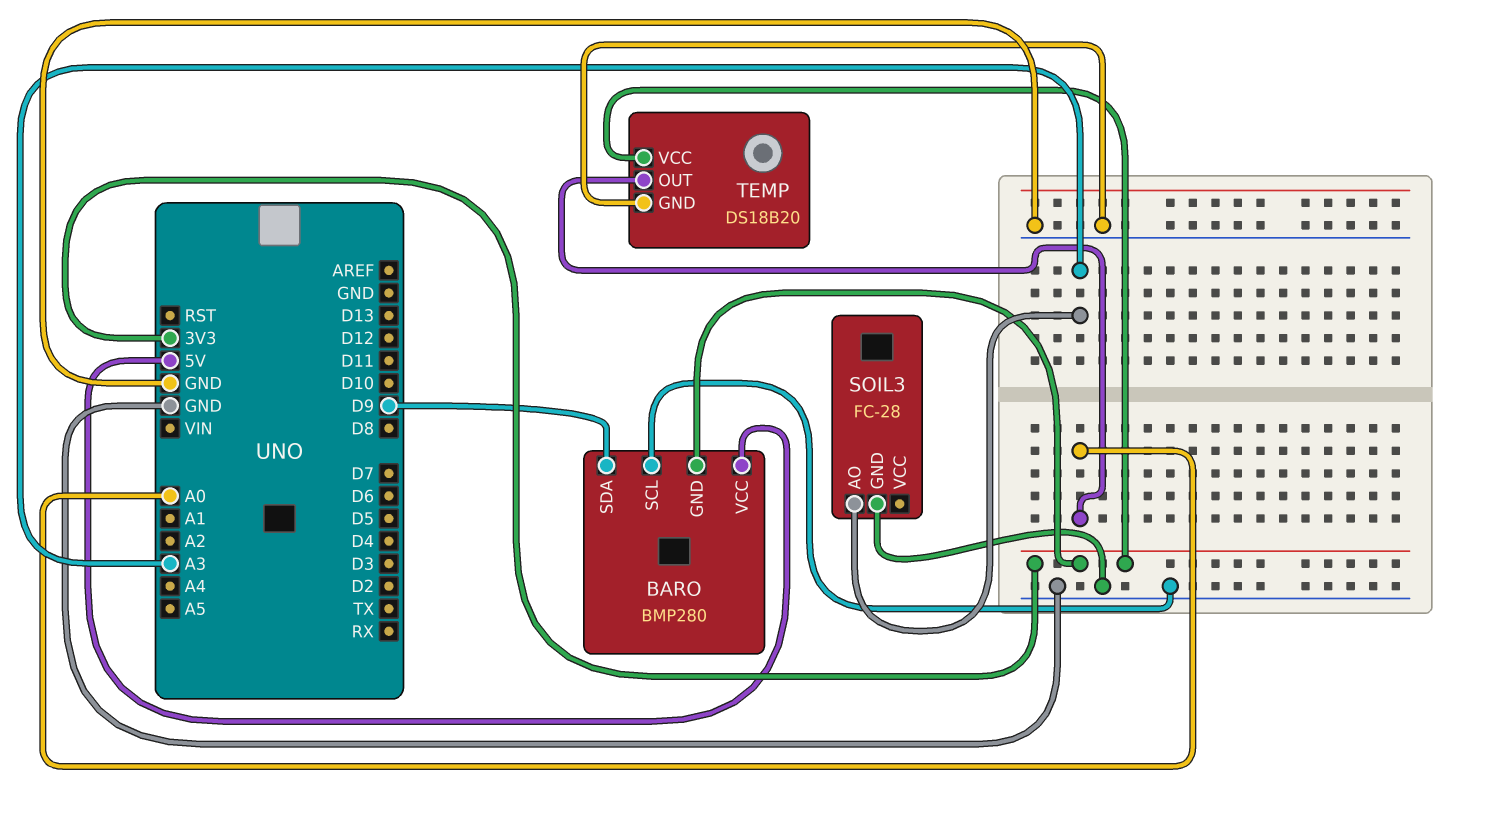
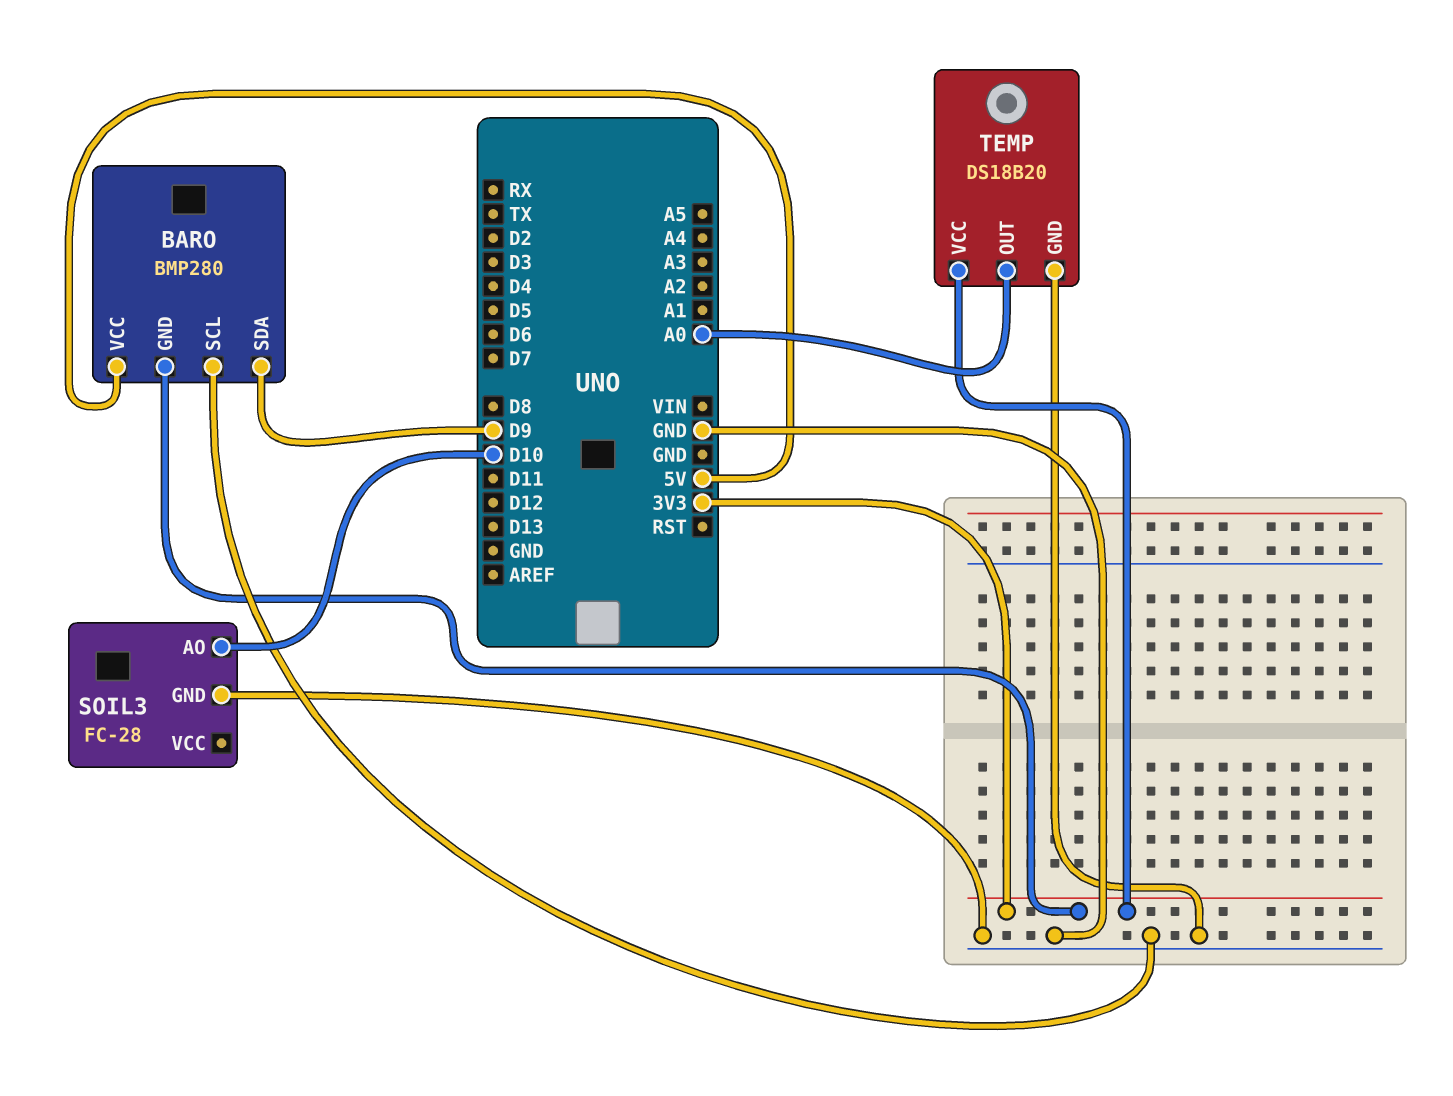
SOIL3 pin AO: A3 -> D10

